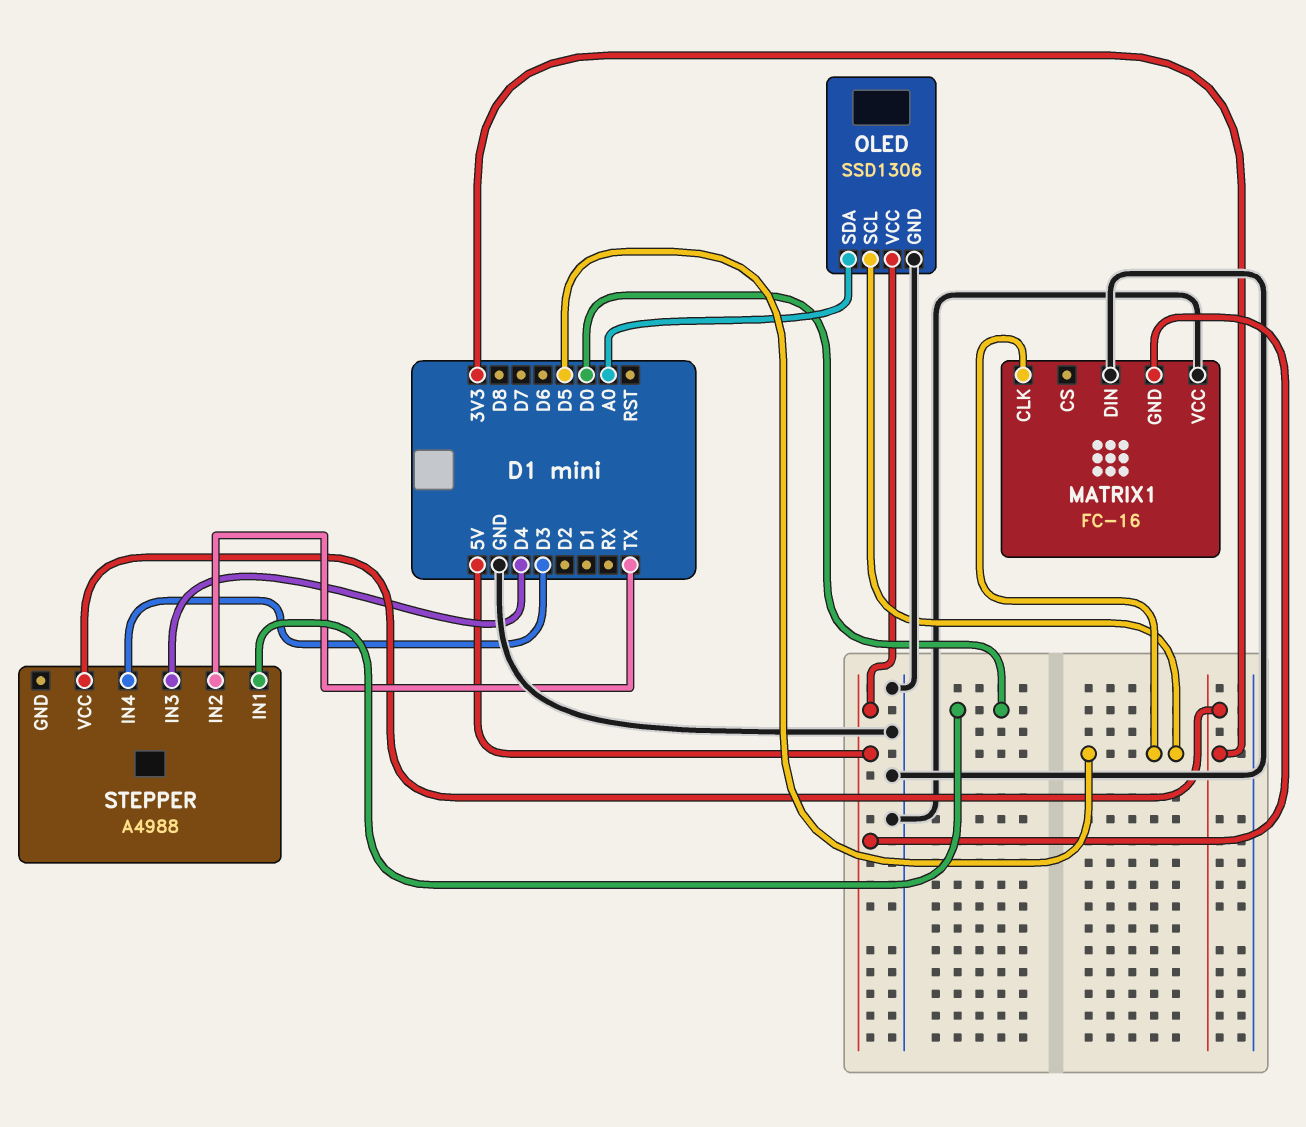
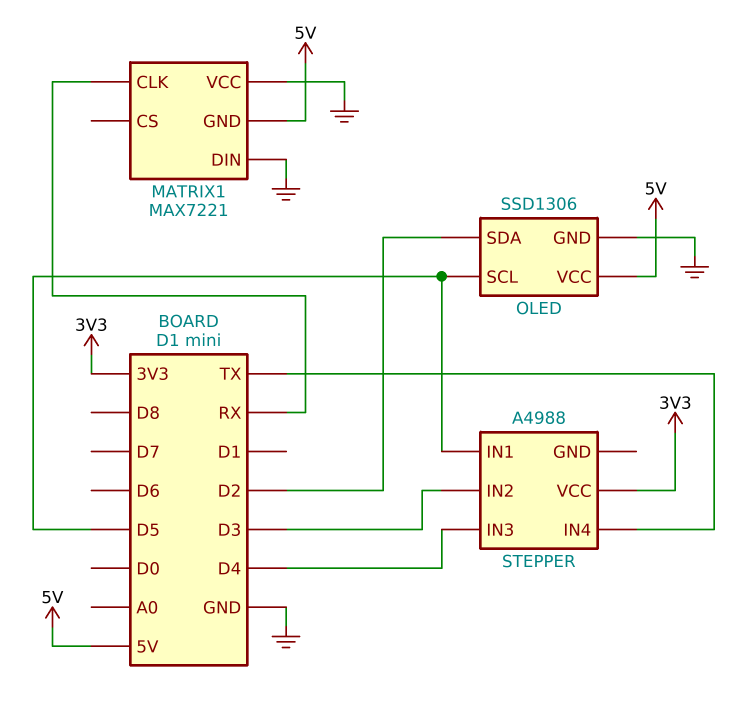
MATRIX1: FC-16 -> MAX7221
MATRIX1 pin CLK: D5 -> RX
OLED pin SDA: A0 -> D2
STEPPER pin IN1: D0 -> D5
STEPPER pin IN2: TX -> D3
STEPPER pin IN4: D3 -> TX

